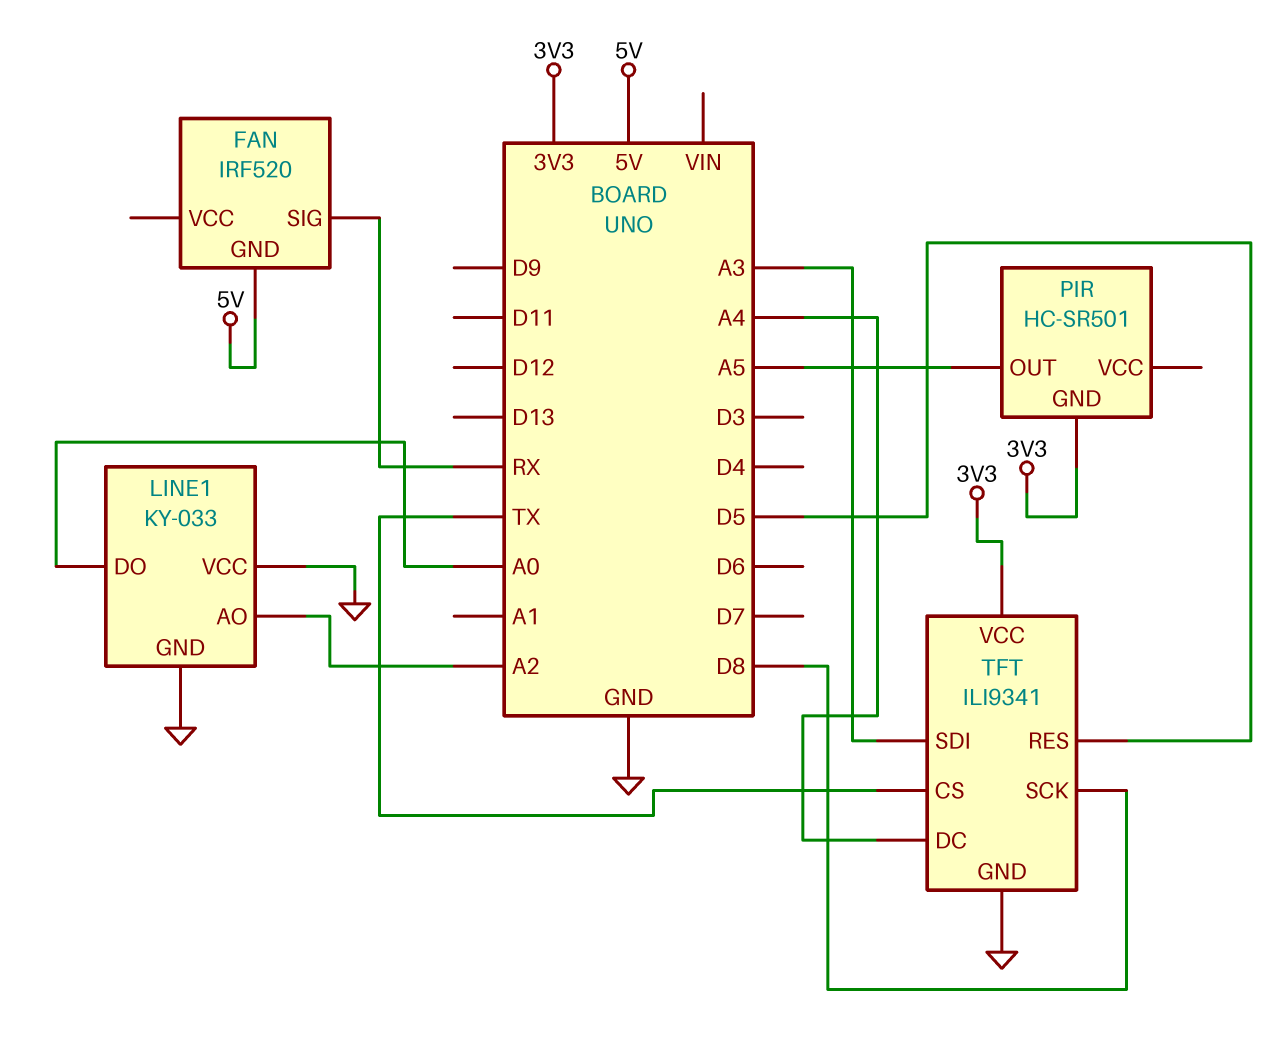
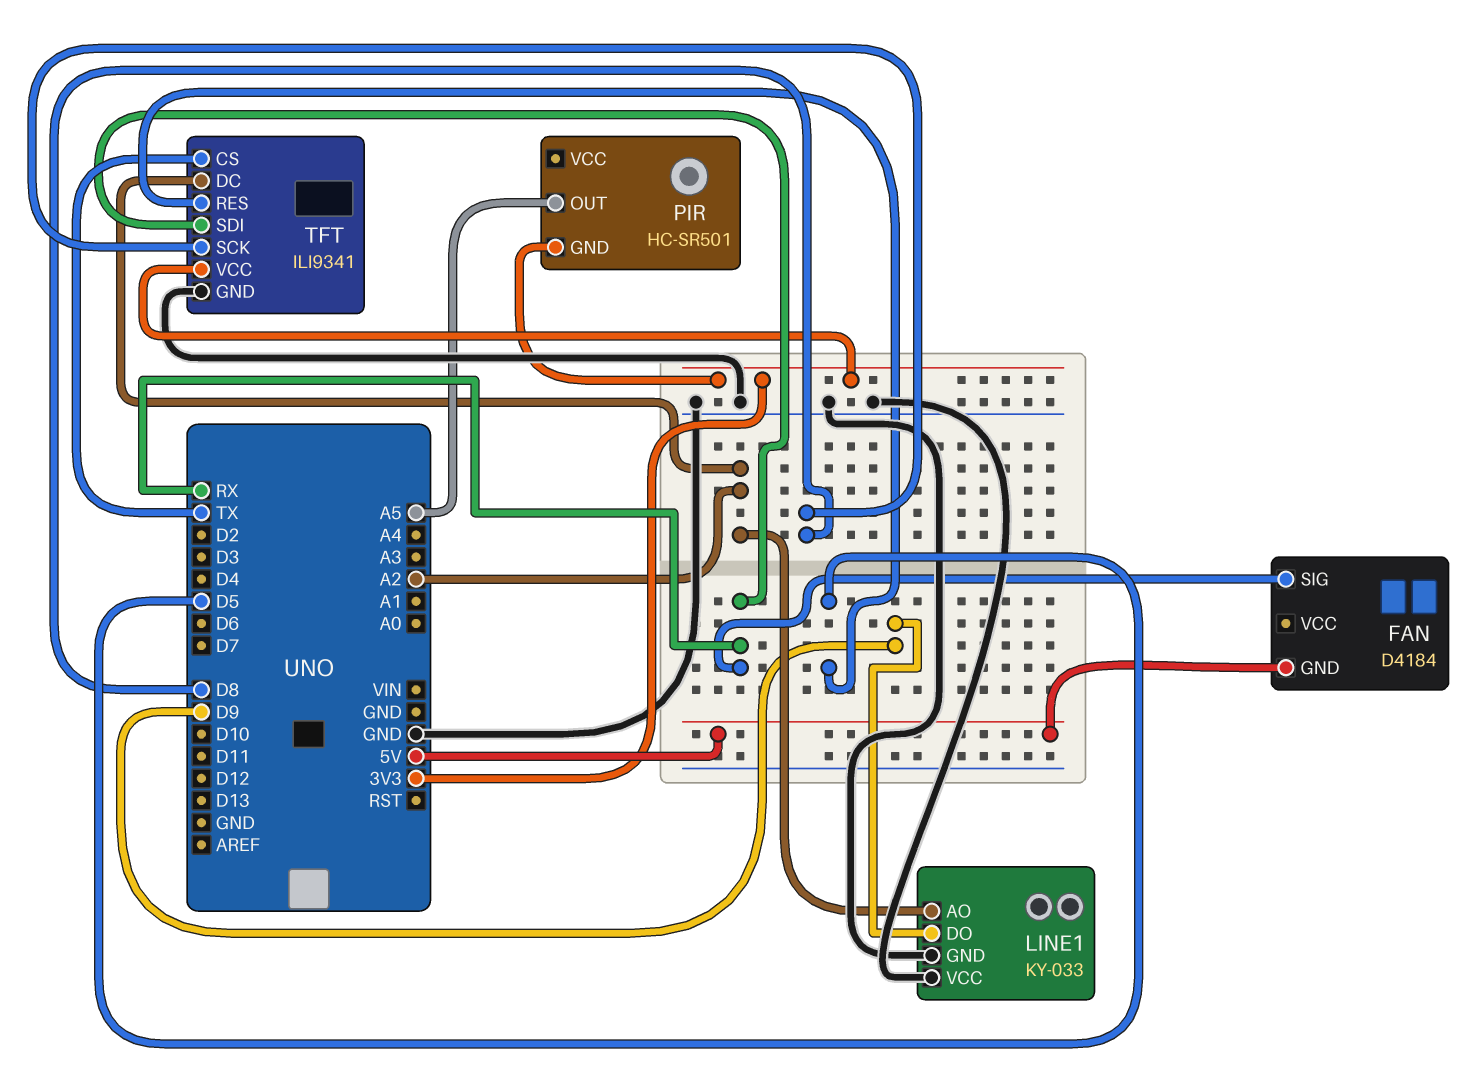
FAN: IRF520 -> D4184
LINE1 pin DO: A0 -> D9
TFT pin DC: A4 -> A2
TFT pin SDI: A3 -> RX

